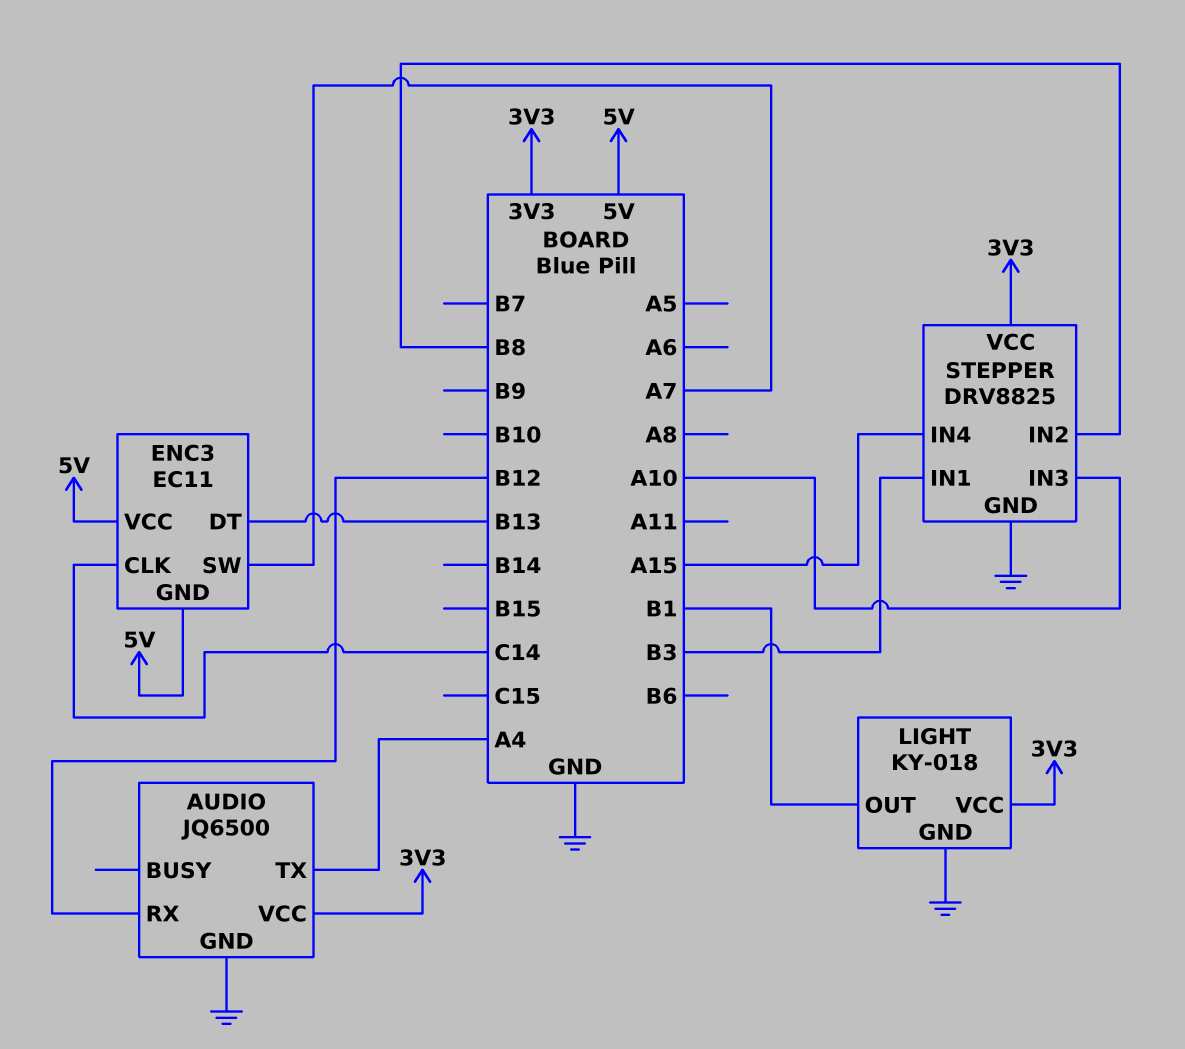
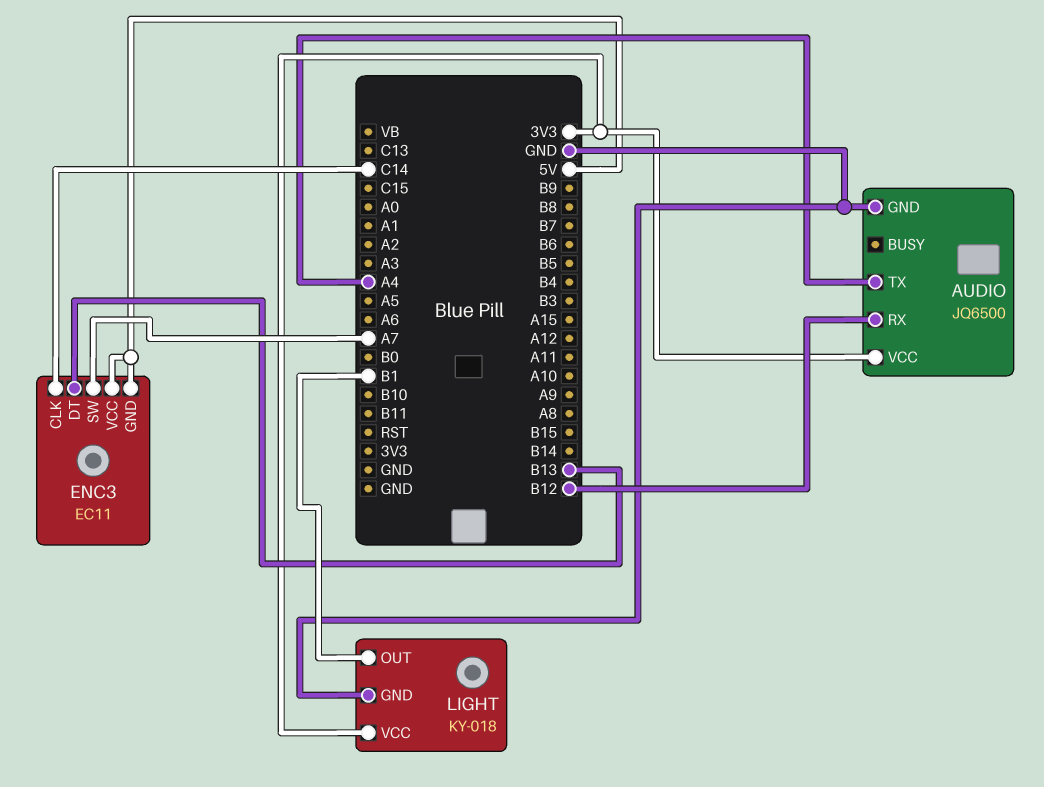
STEPPER: DRV8825 -> none
STEPPER pin GND: GND -> none
STEPPER pin IN1: B3 -> none
STEPPER pin IN2: B8 -> none
STEPPER pin IN3: A10 -> none
STEPPER pin IN4: A15 -> none
STEPPER pin VCC: 3V3 -> none

